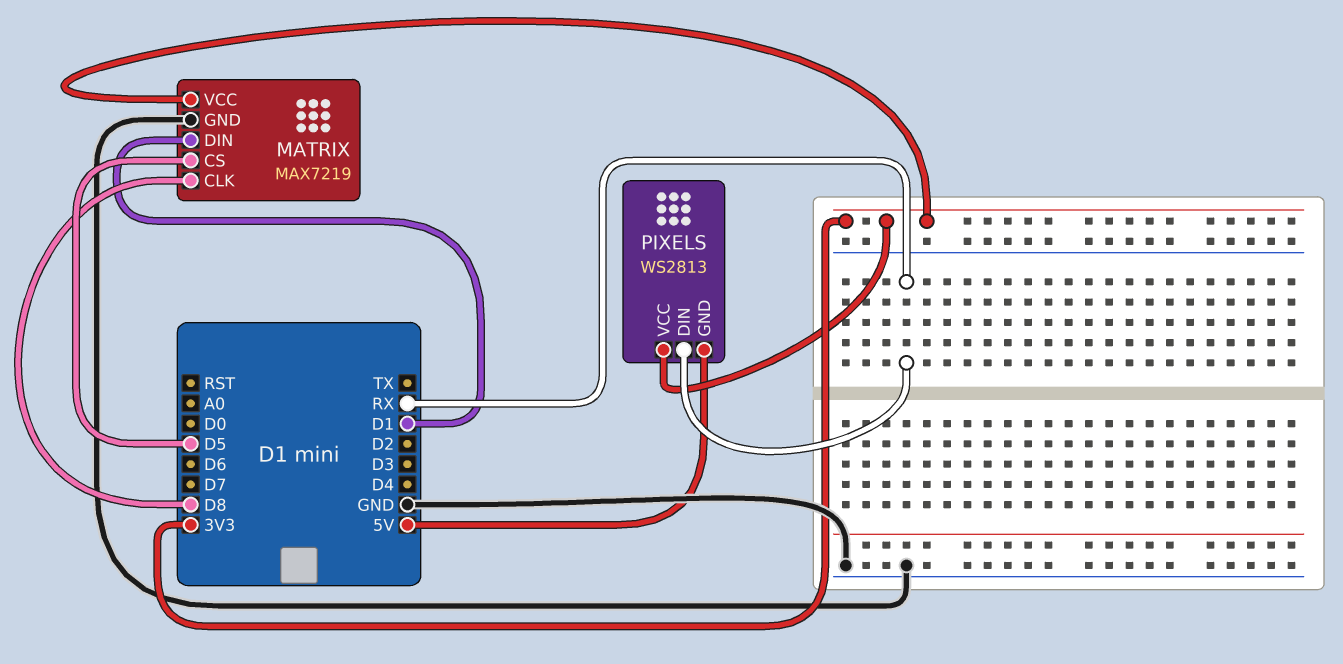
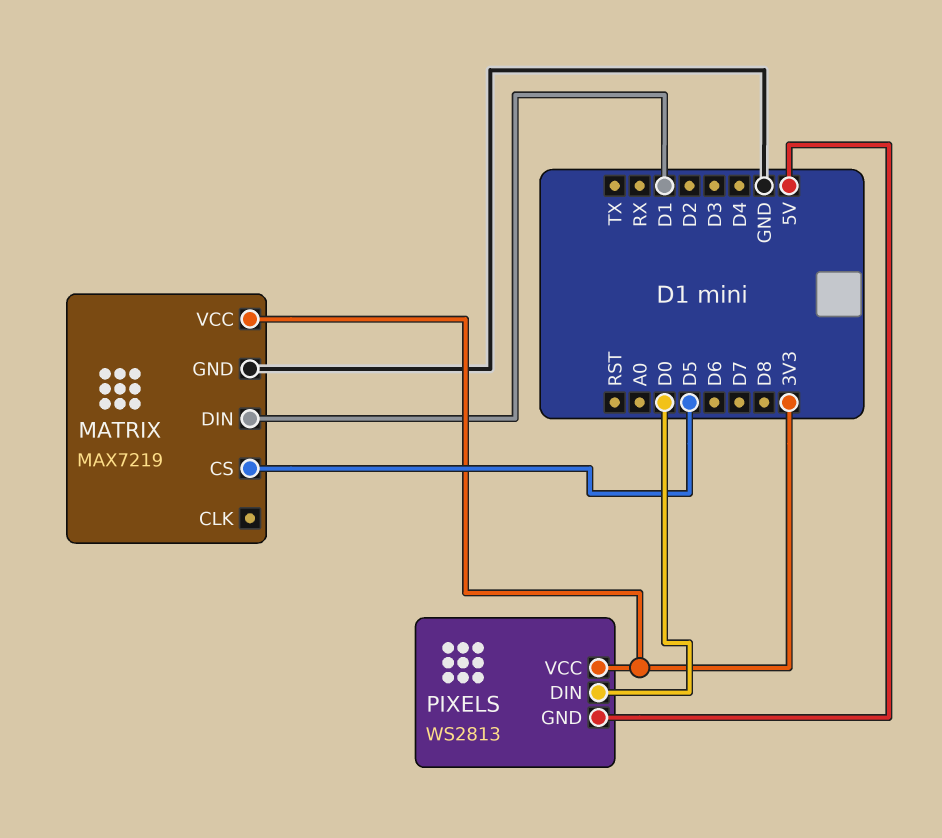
MATRIX pin CLK: D8 -> none
PIXELS pin DIN: RX -> D0

